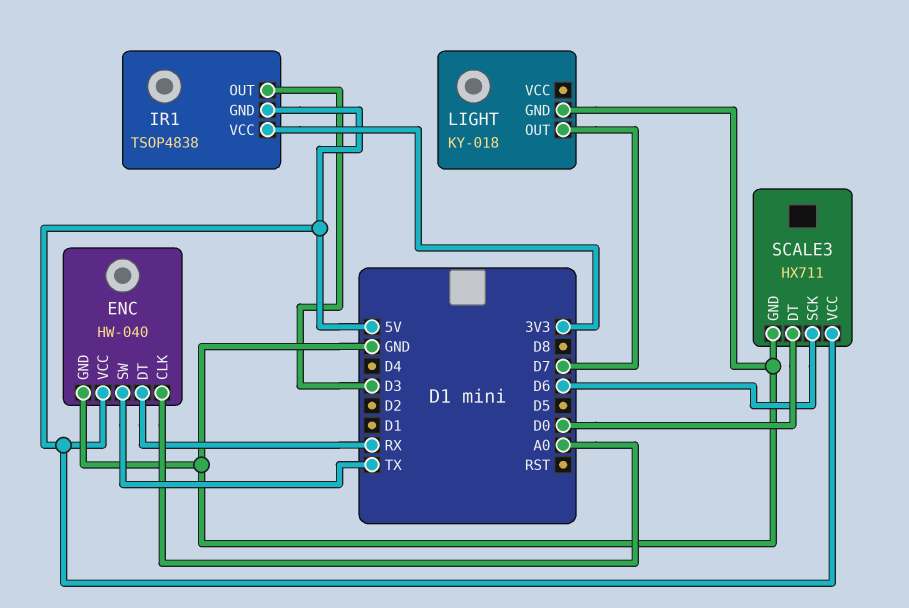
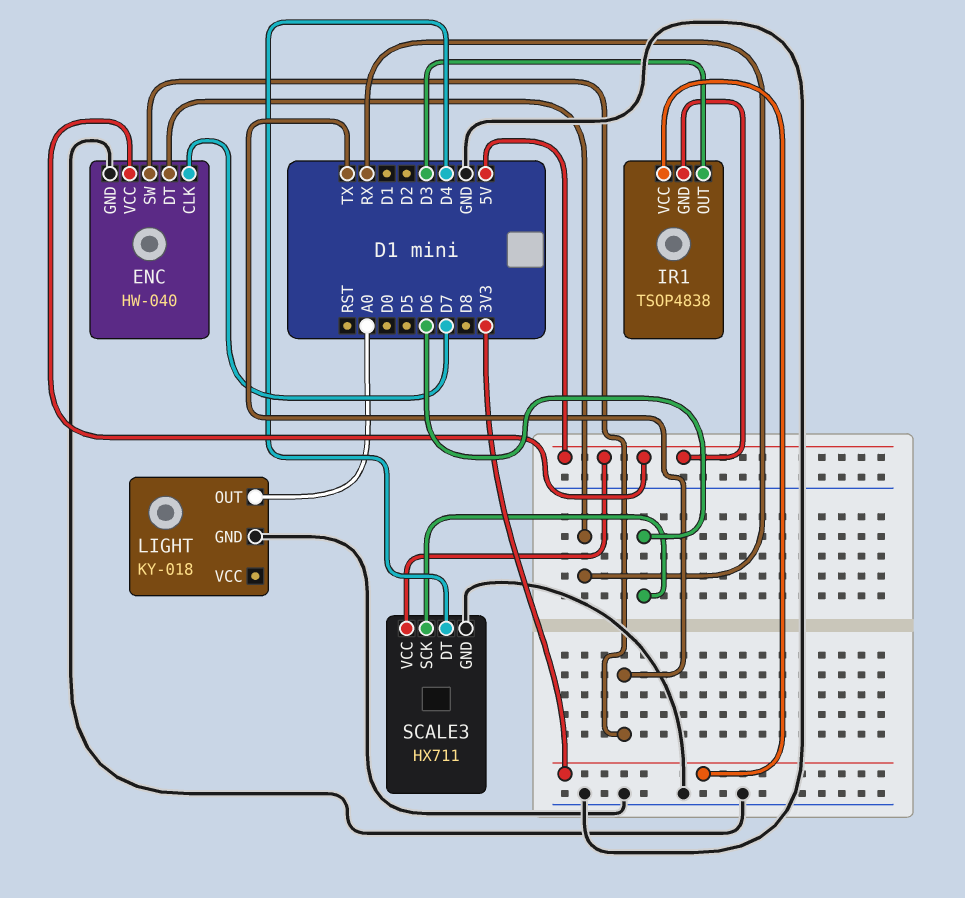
ENC pin CLK: A0 -> D7
LIGHT pin OUT: D7 -> A0
SCALE3 pin DT: D0 -> D4

